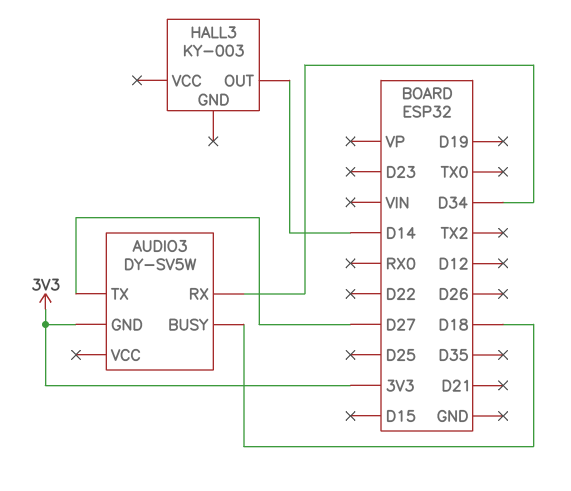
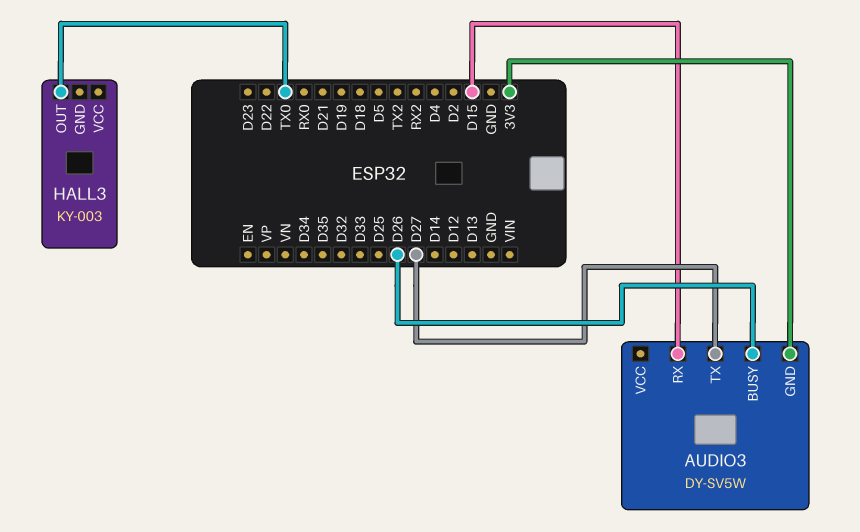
AUDIO3 pin BUSY: D18 -> D26
AUDIO3 pin RX: D34 -> D15
HALL3 pin OUT: D14 -> TX0

